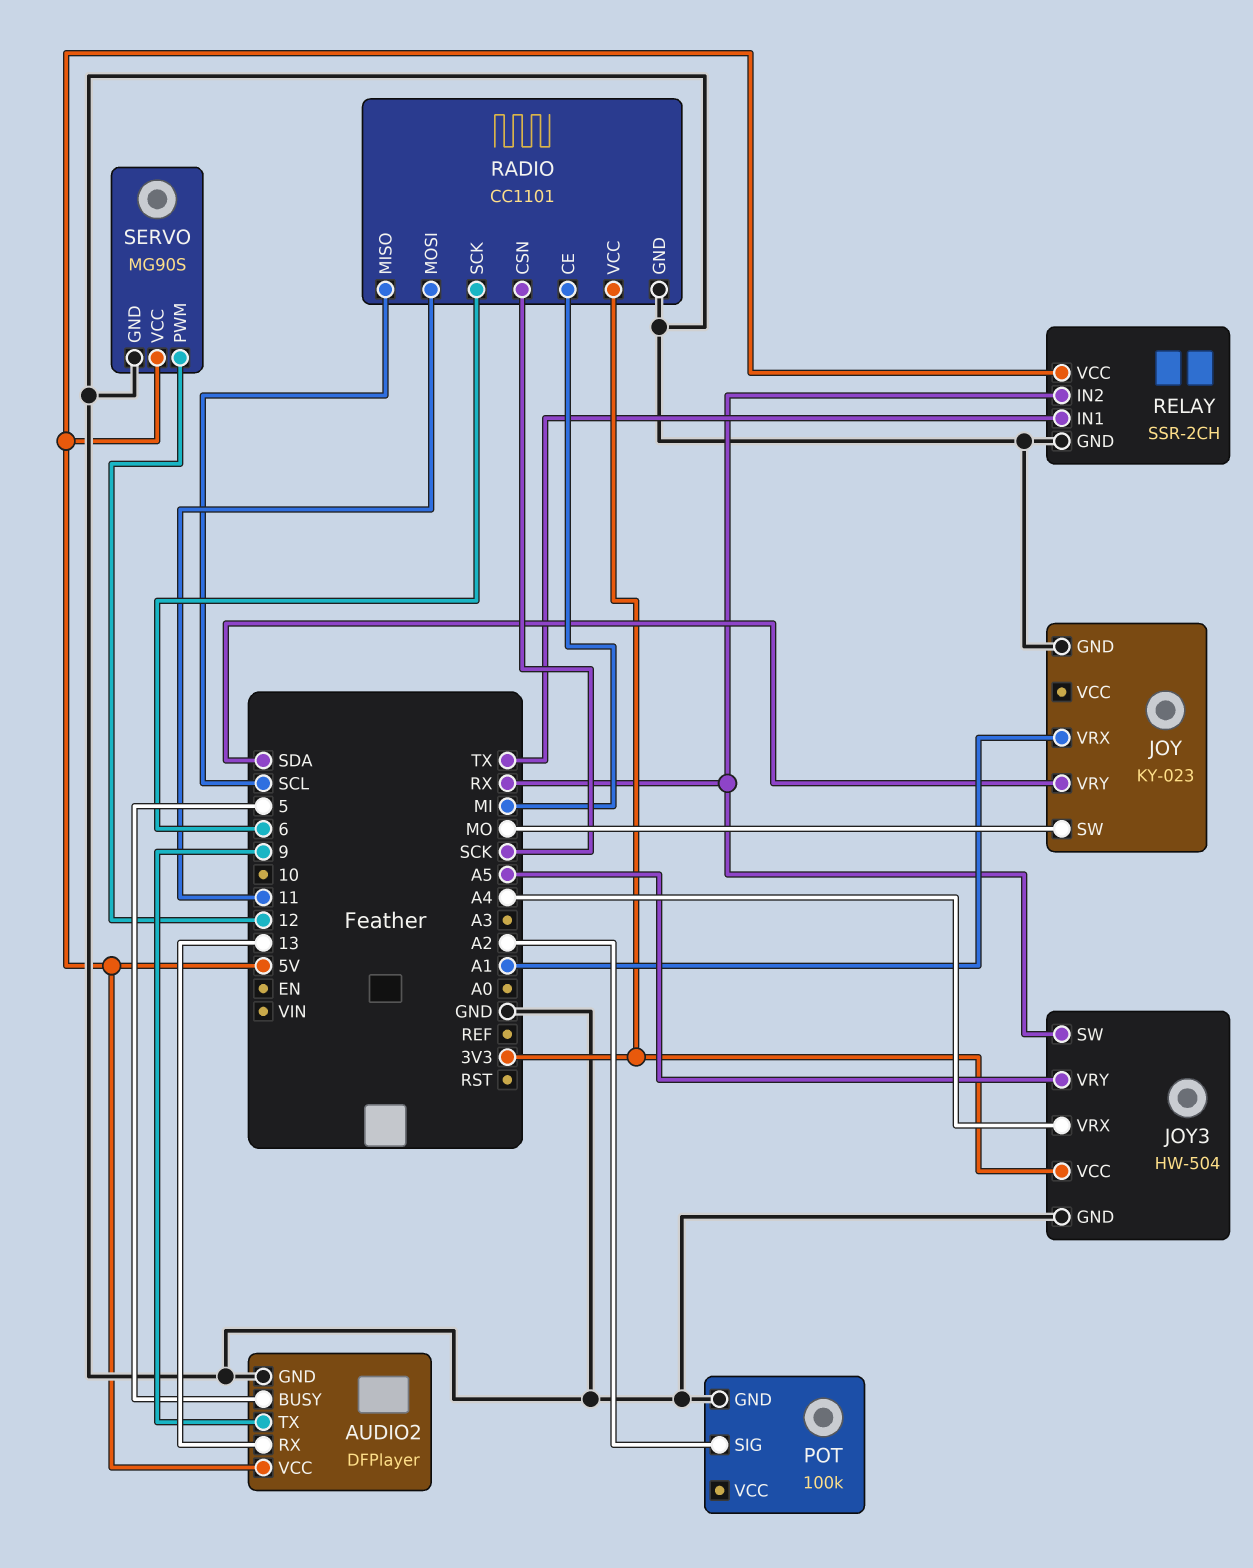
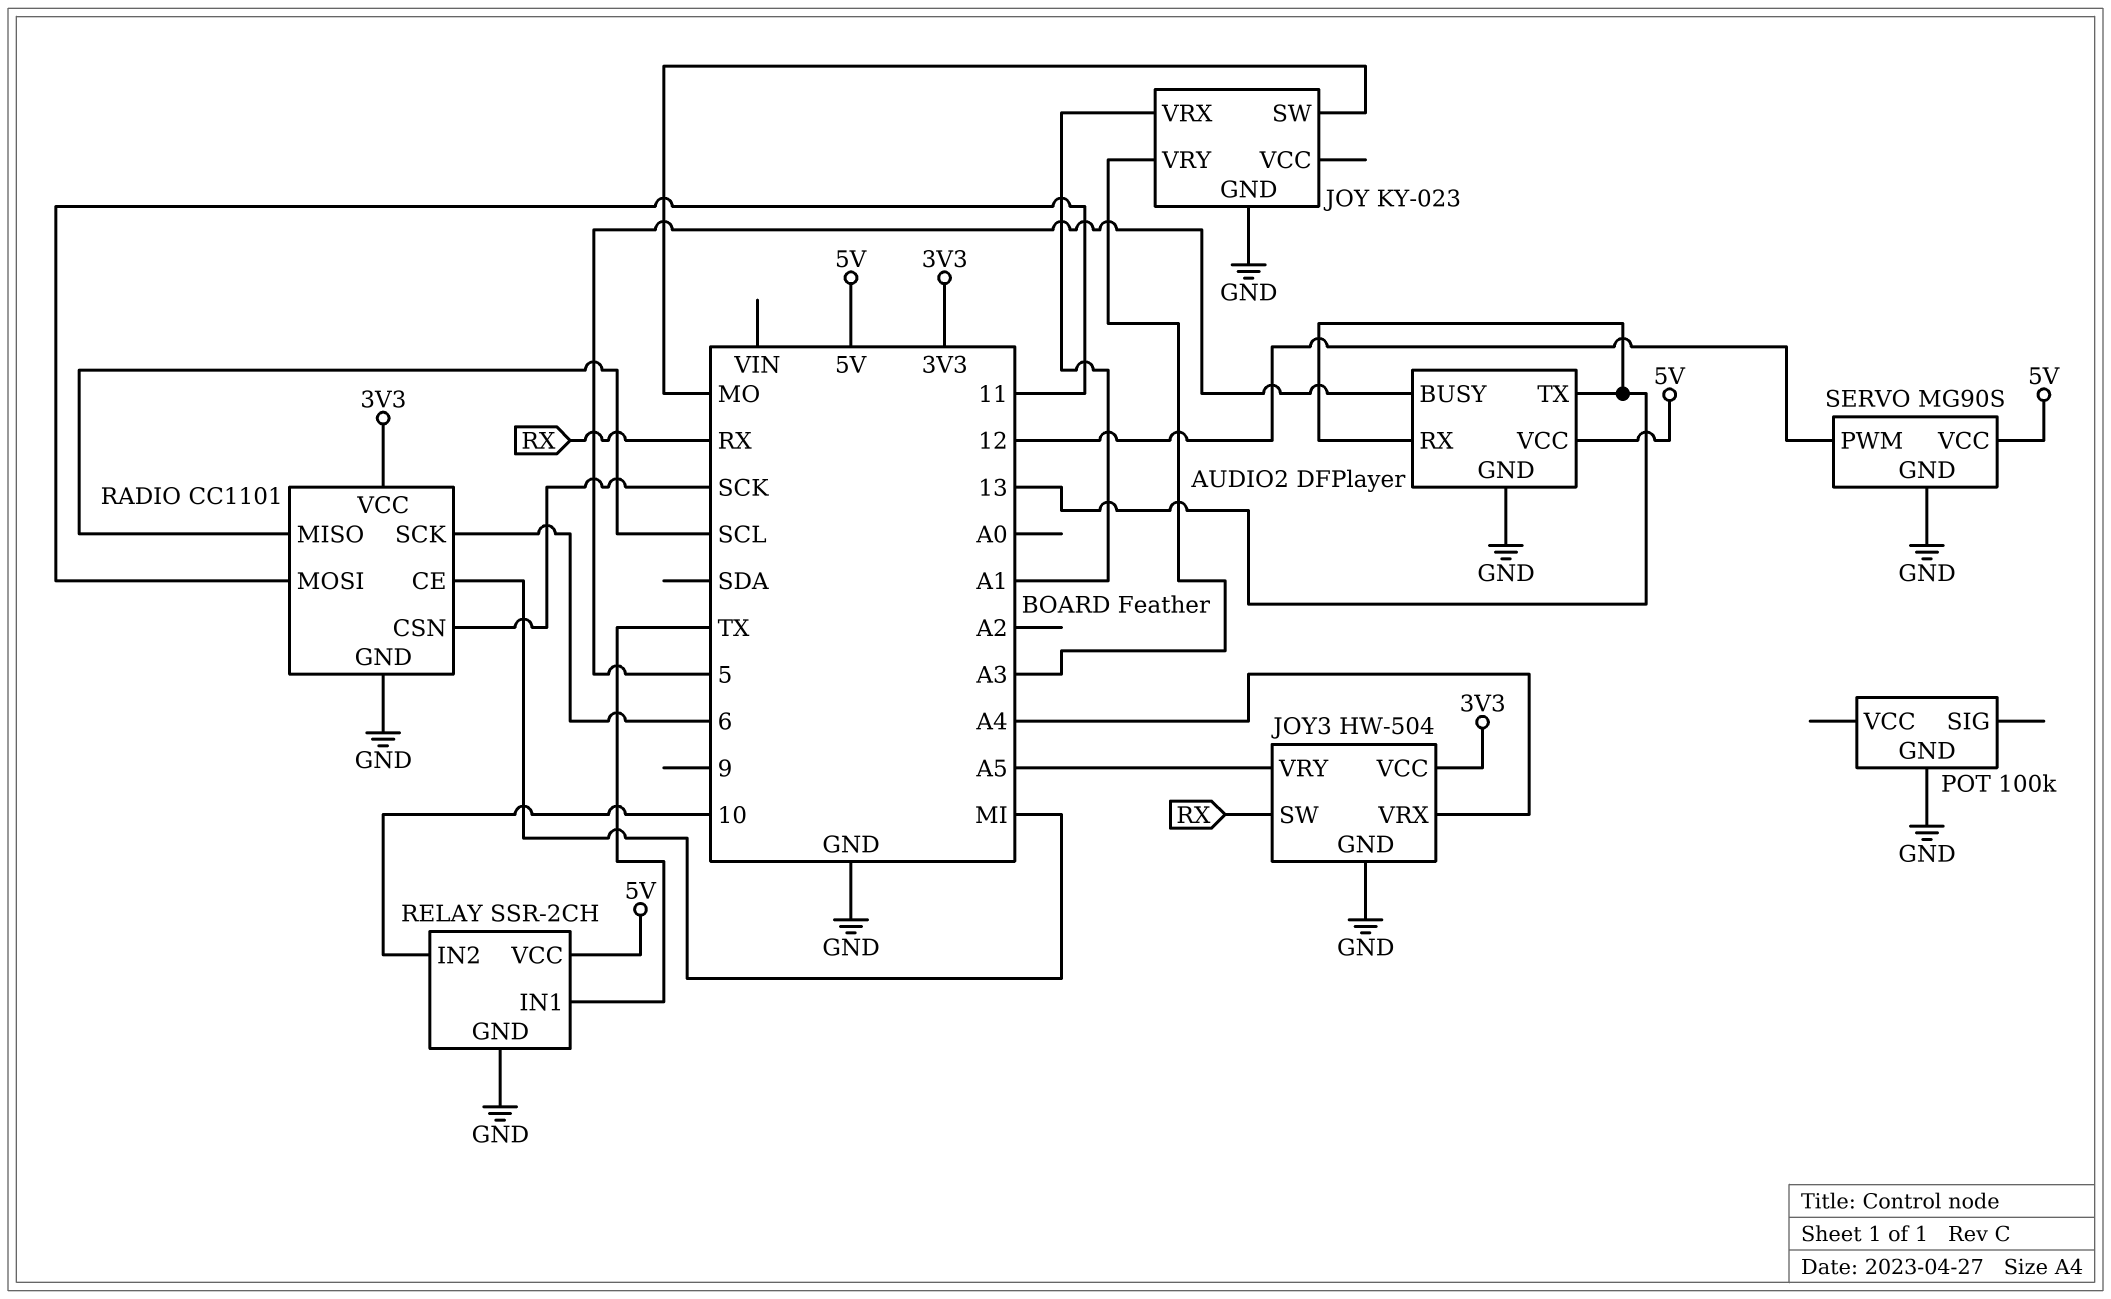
AUDIO2 pin TX: 9 -> 13
JOY pin VRY: SDA -> A3
POT pin SIG: A2 -> none
RELAY pin IN2: RX -> 10

